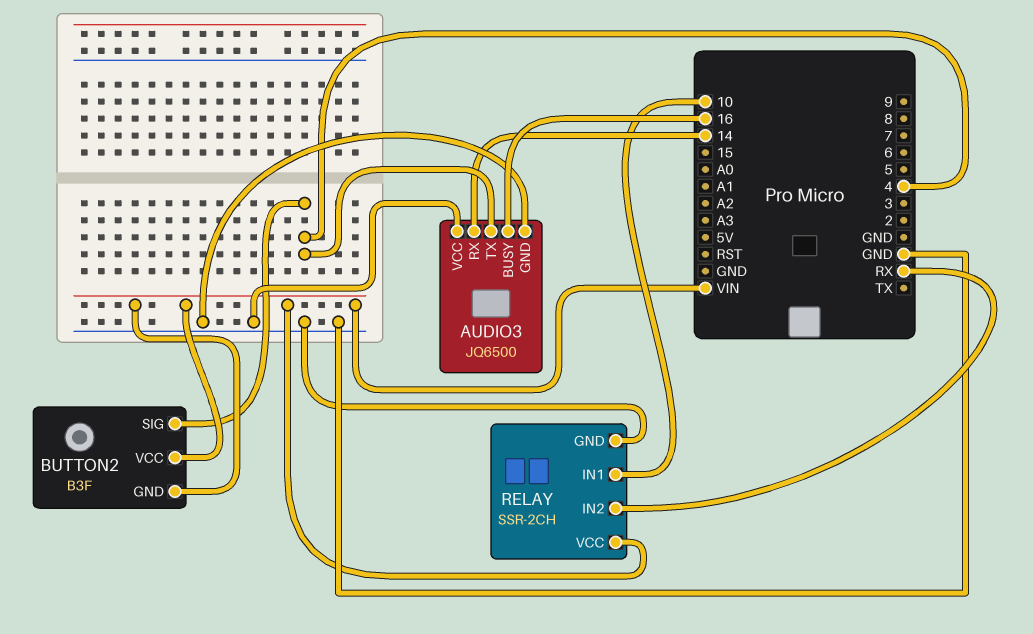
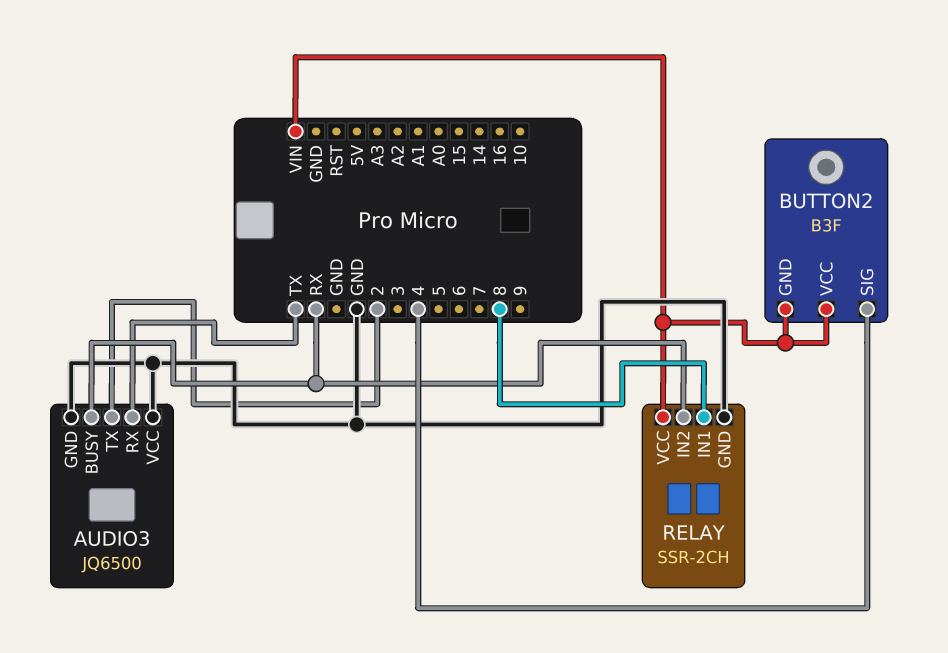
AUDIO3 pin BUSY: 16 -> RX
AUDIO3 pin RX: 14 -> TX
AUDIO3 pin TX: 4 -> 2
RELAY pin IN1: 10 -> 8

